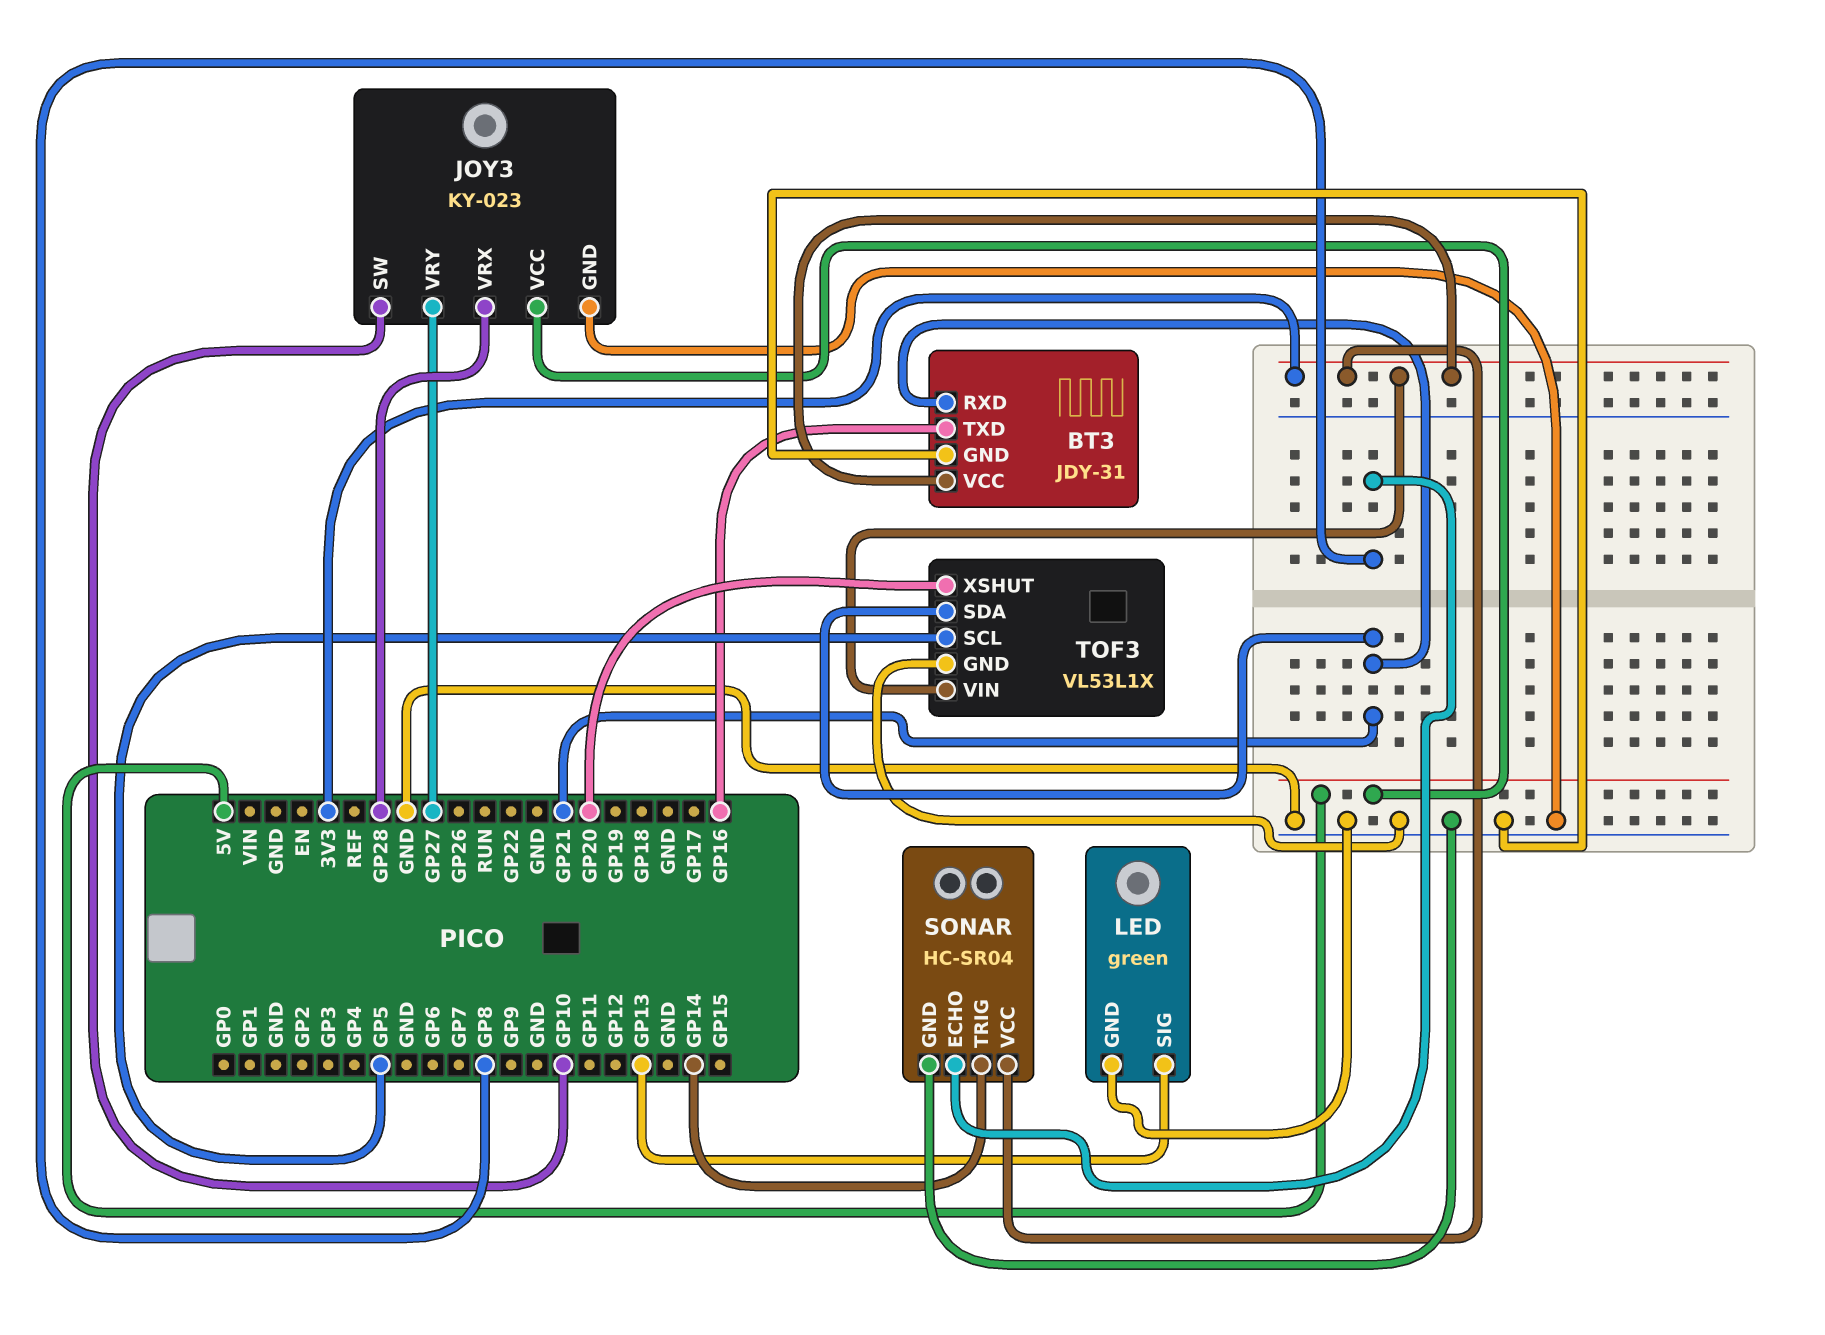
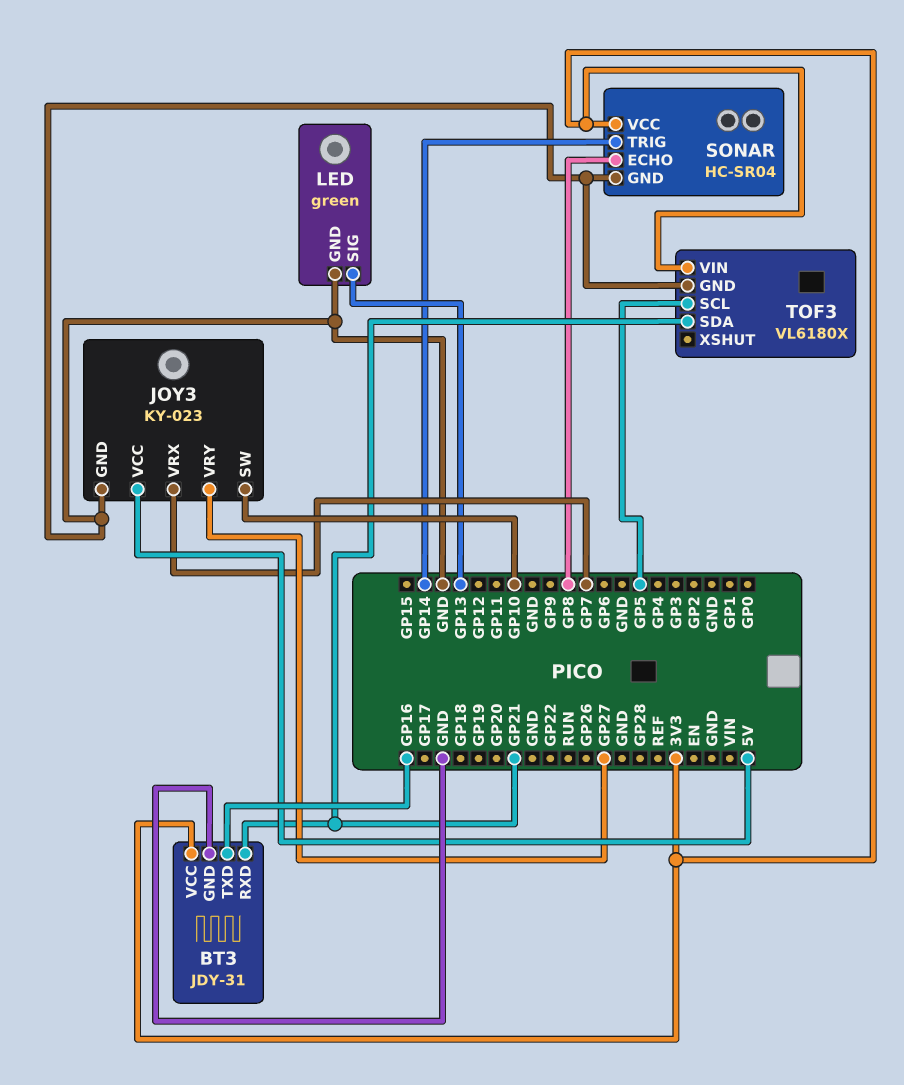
JOY3 pin VRX: GP28 -> GP7
TOF3: VL53L1X -> VL6180X
TOF3 pin XSHUT: GP20 -> none

